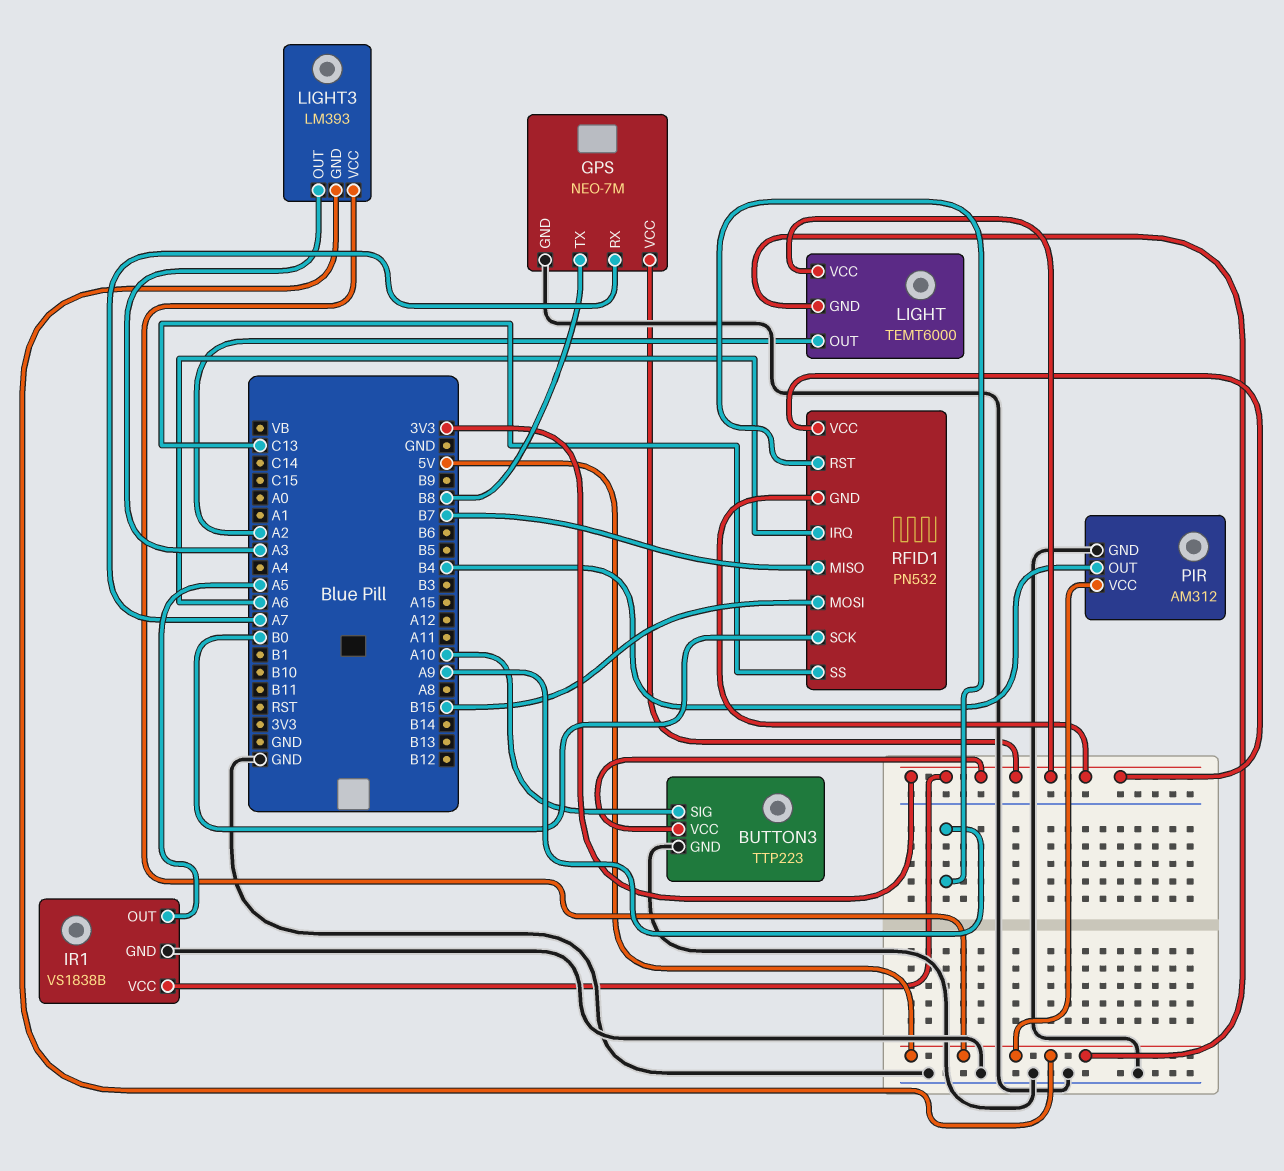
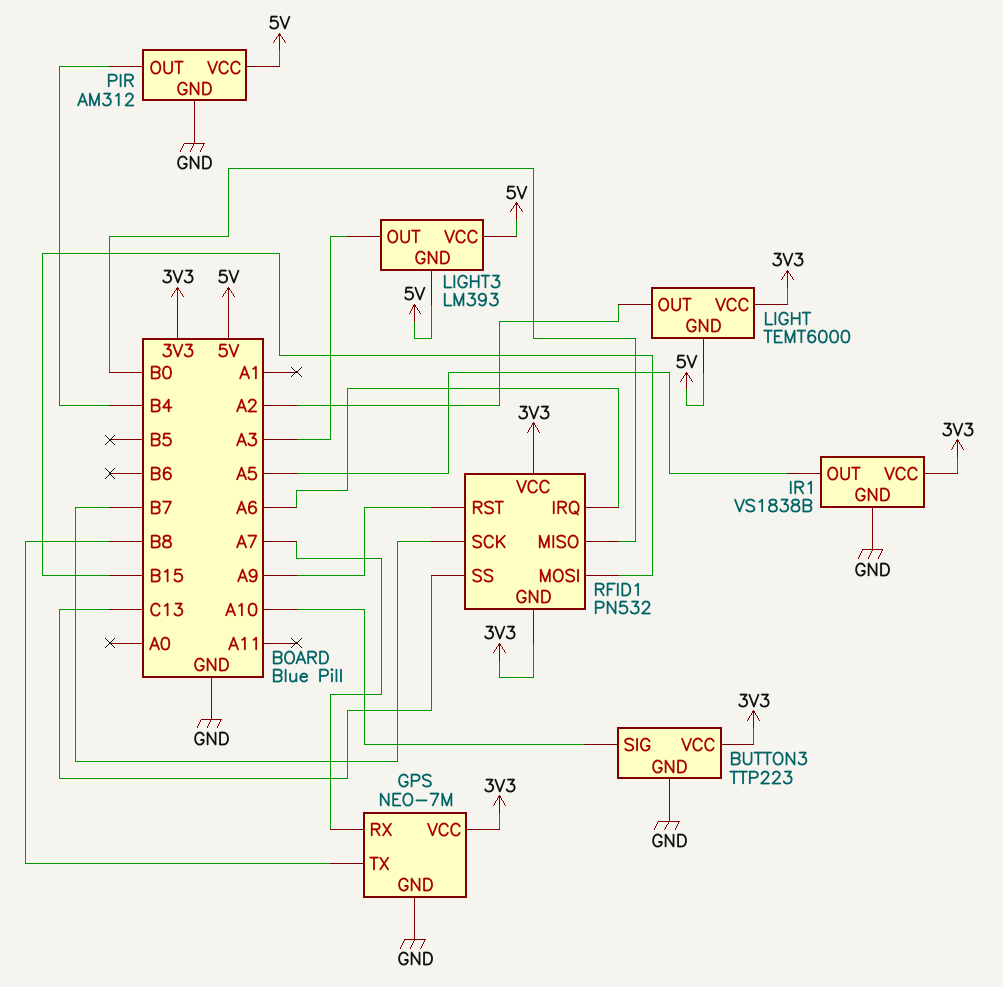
RFID1 pin MISO: B7 -> B0
RFID1 pin SCK: B0 -> B7

